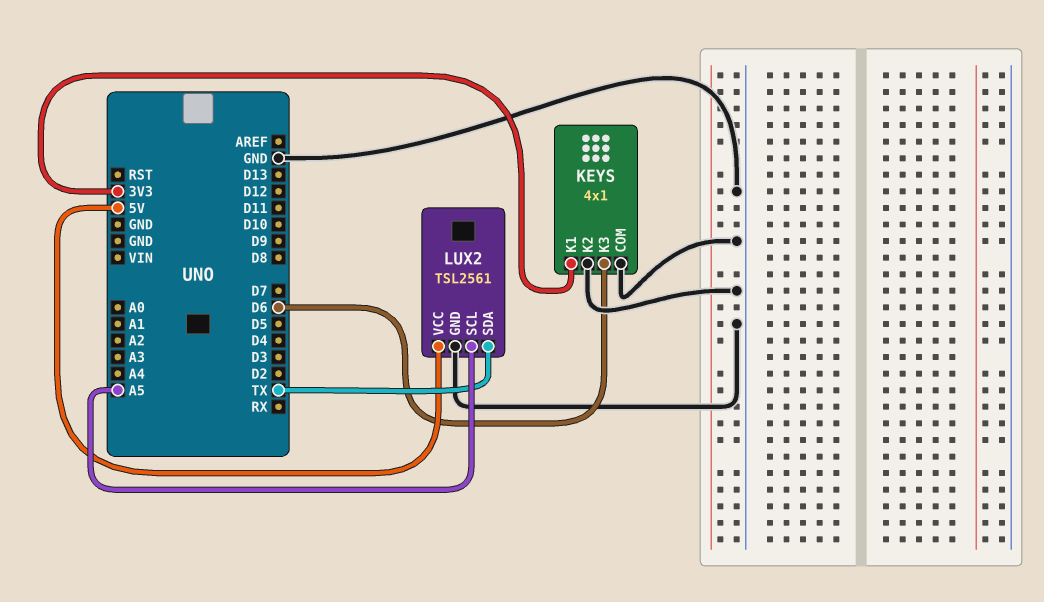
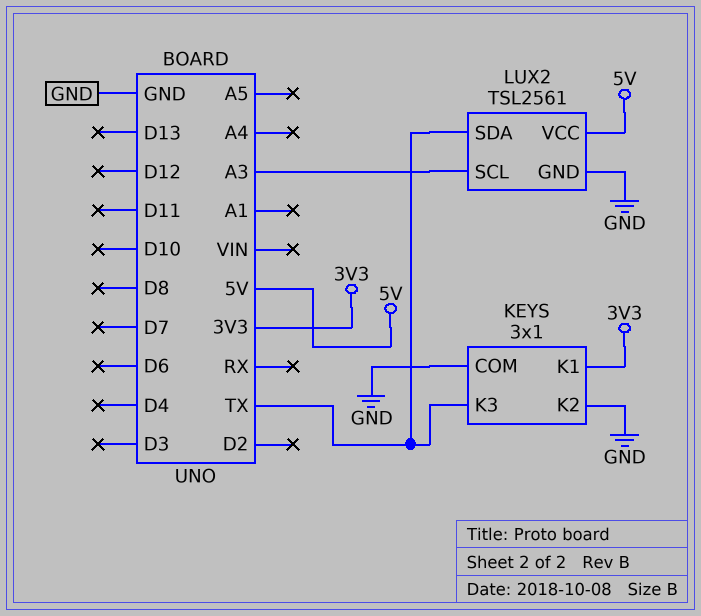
KEYS: 4x1 -> 3x1
KEYS pin K3: D6 -> TX
LUX2 pin SCL: A5 -> A3

